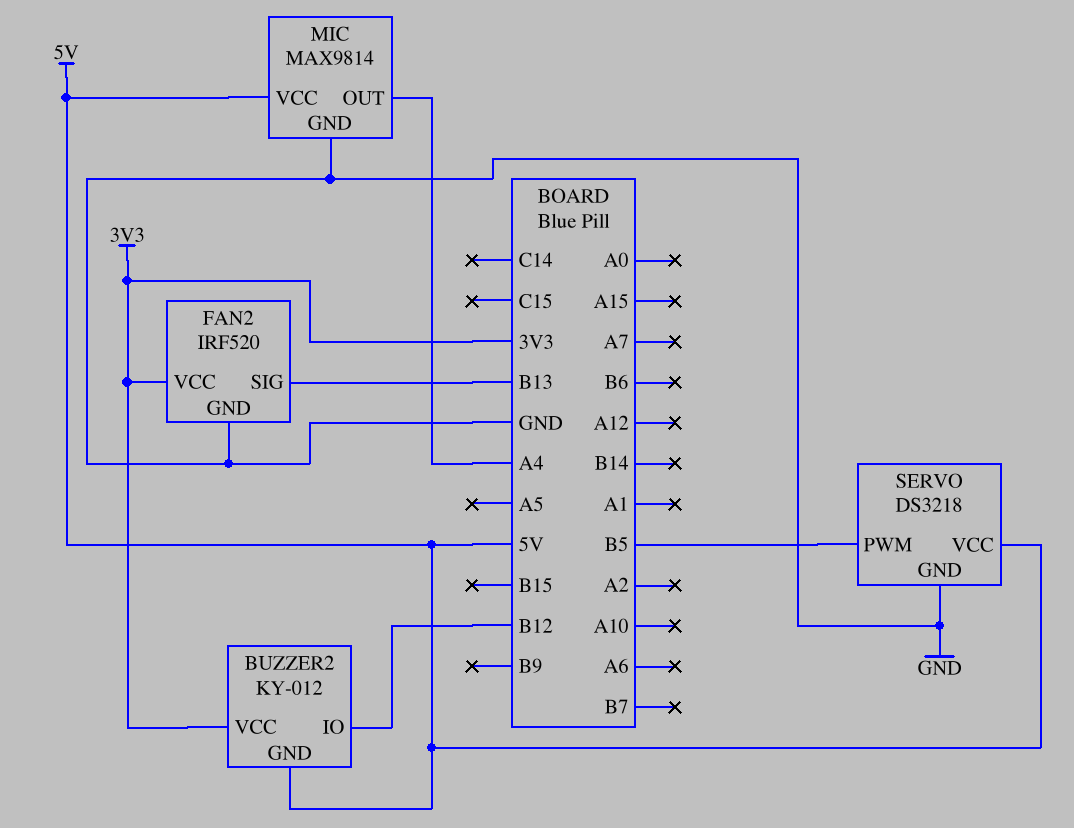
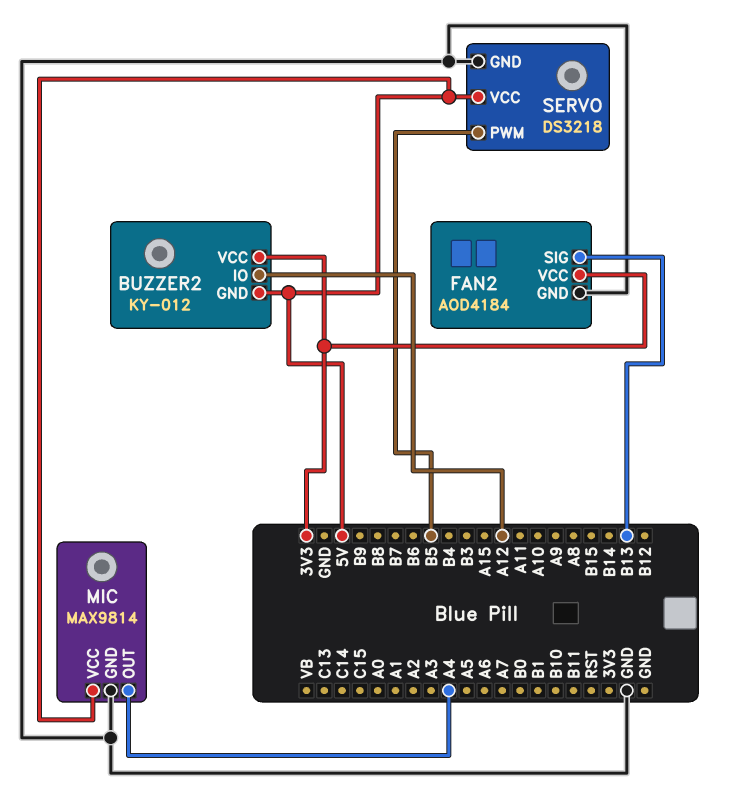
BUZZER2 pin IO: B12 -> A12
FAN2: IRF520 -> AOD4184

